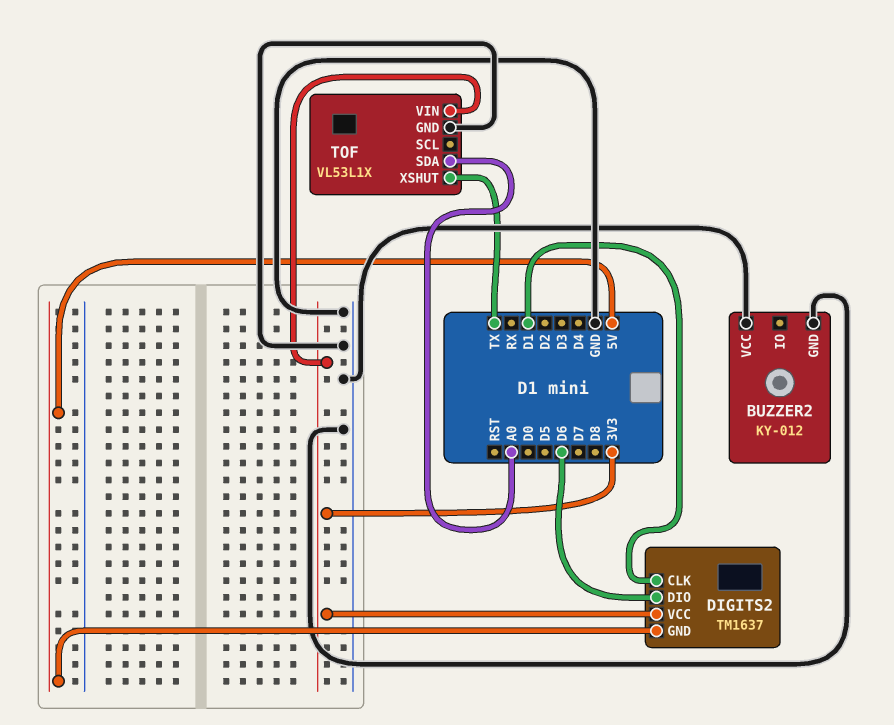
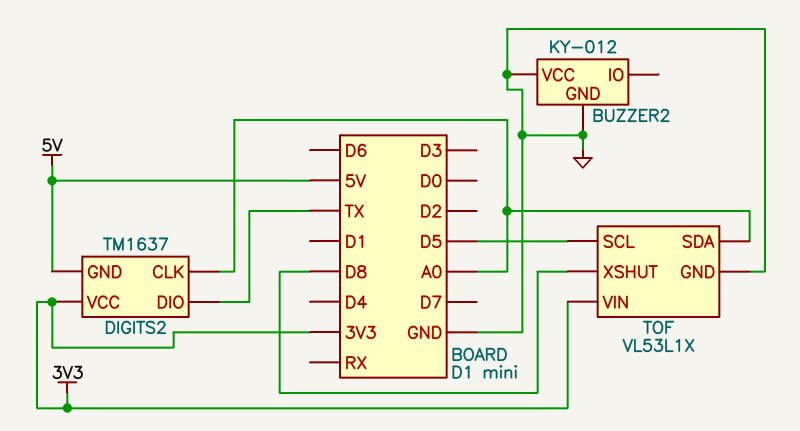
DIGITS2 pin CLK: D1 -> A0
DIGITS2 pin DIO: D6 -> TX
TOF pin SCL: none -> D5
TOF pin XSHUT: TX -> D8

